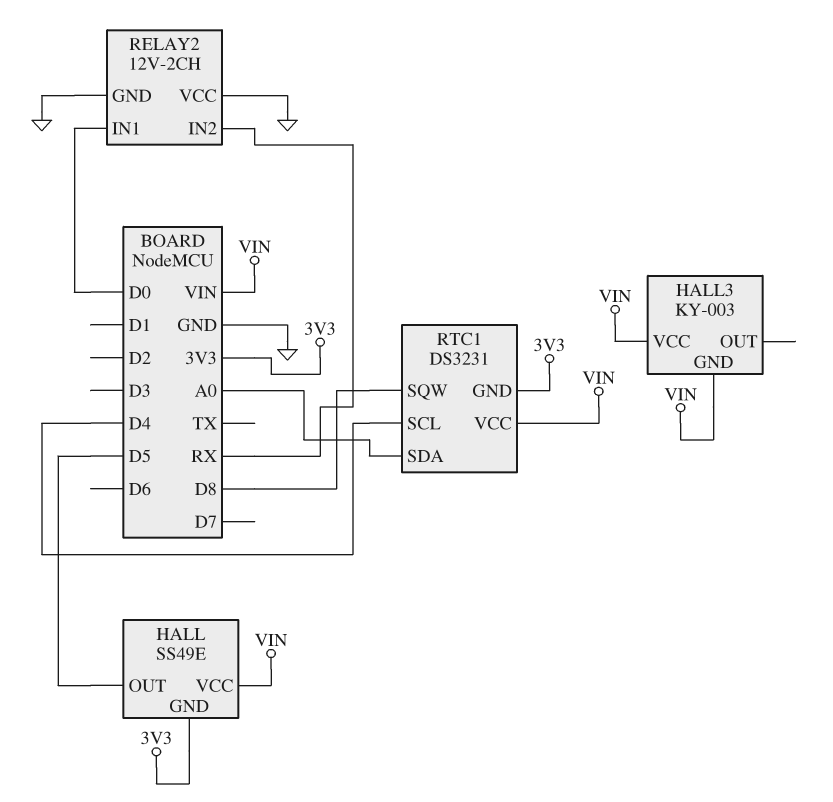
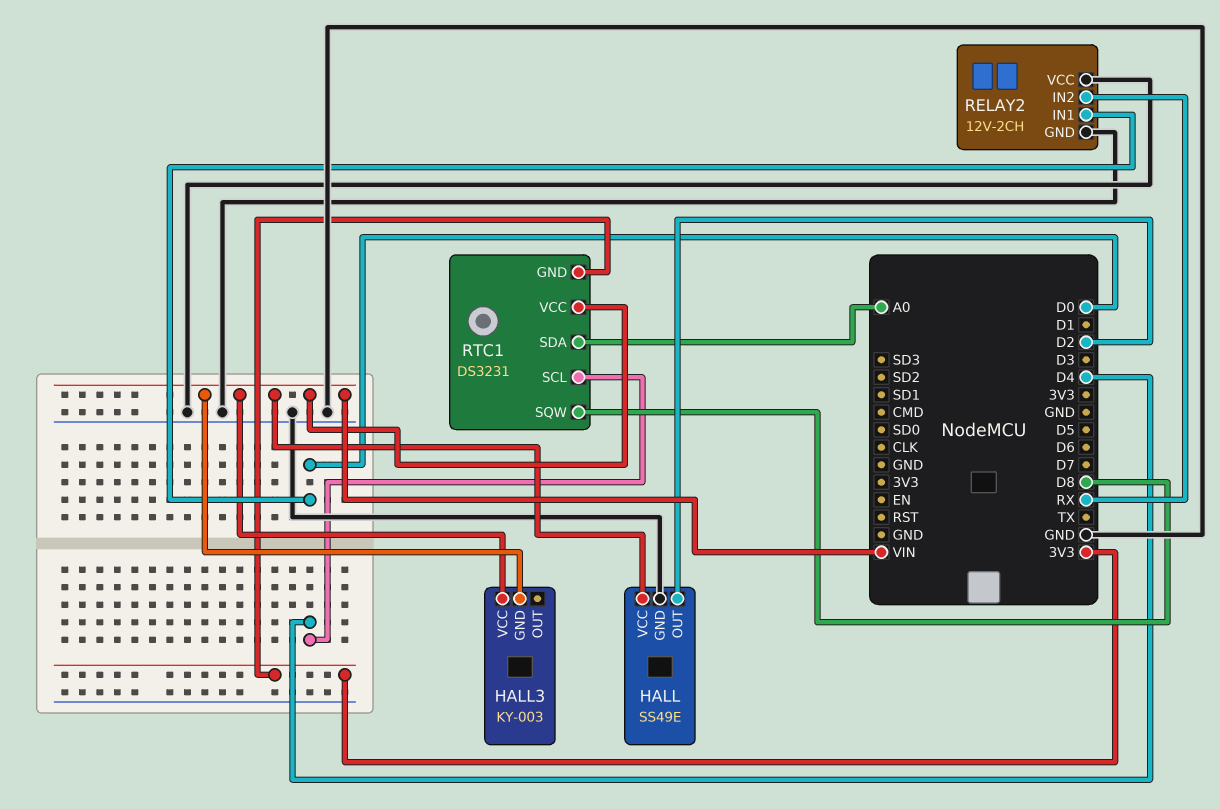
HALL pin GND: 3V3 -> GND
HALL pin OUT: D5 -> D2

